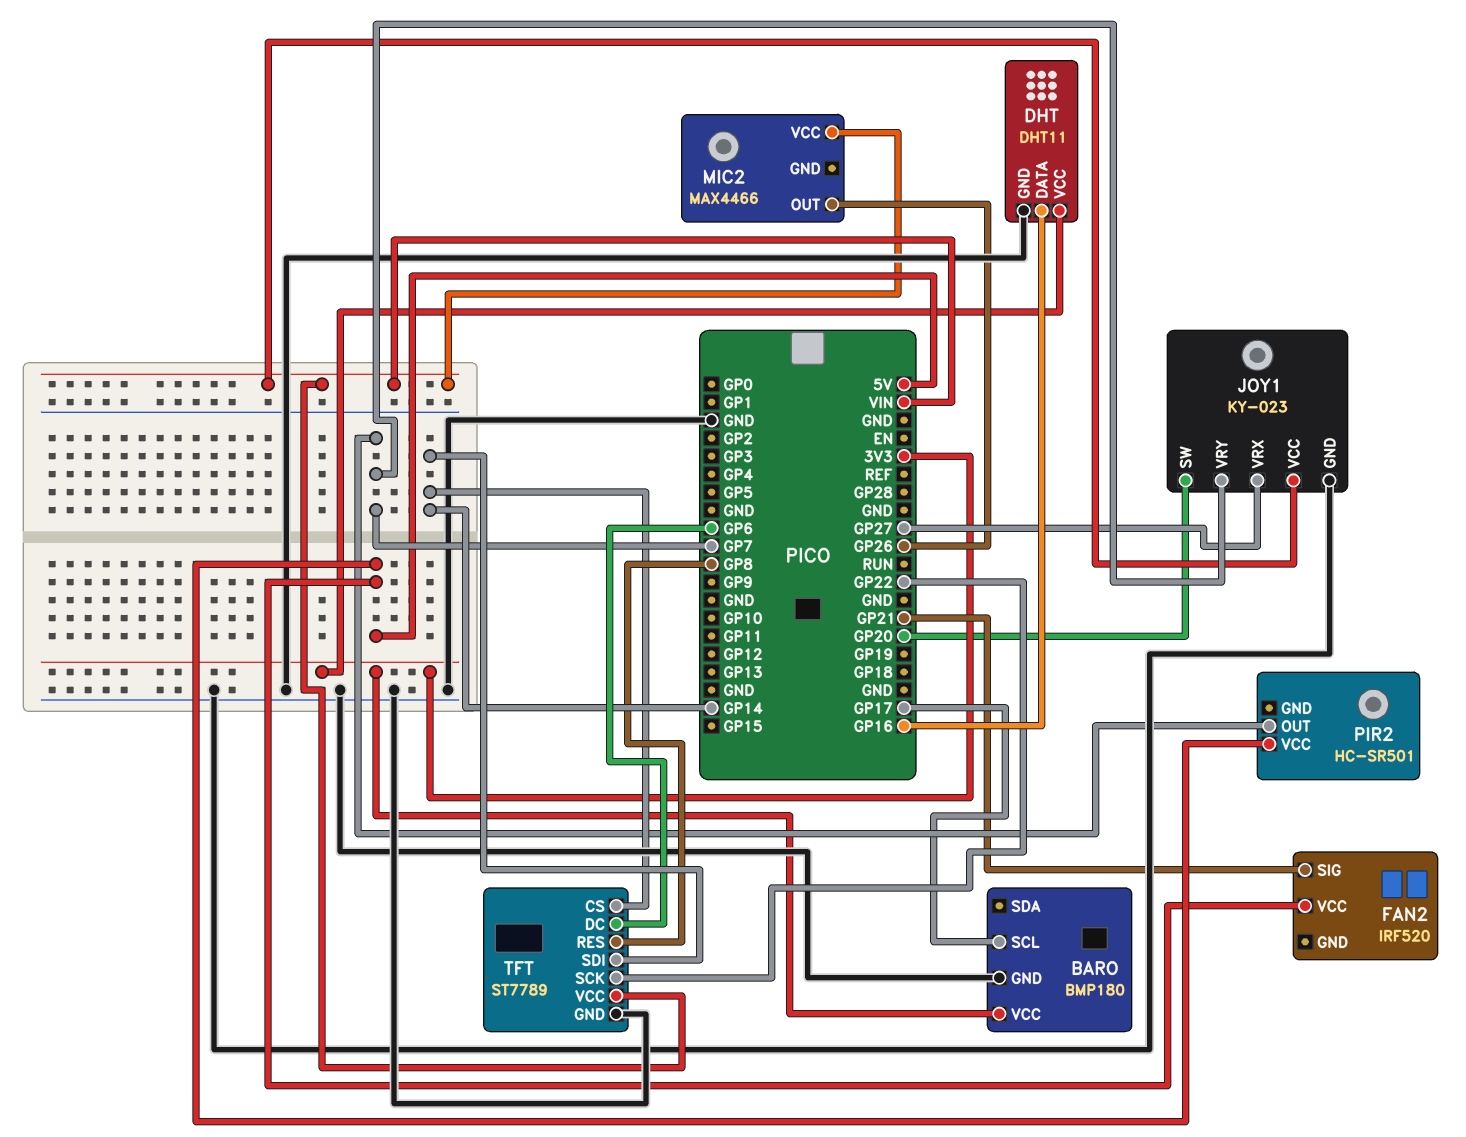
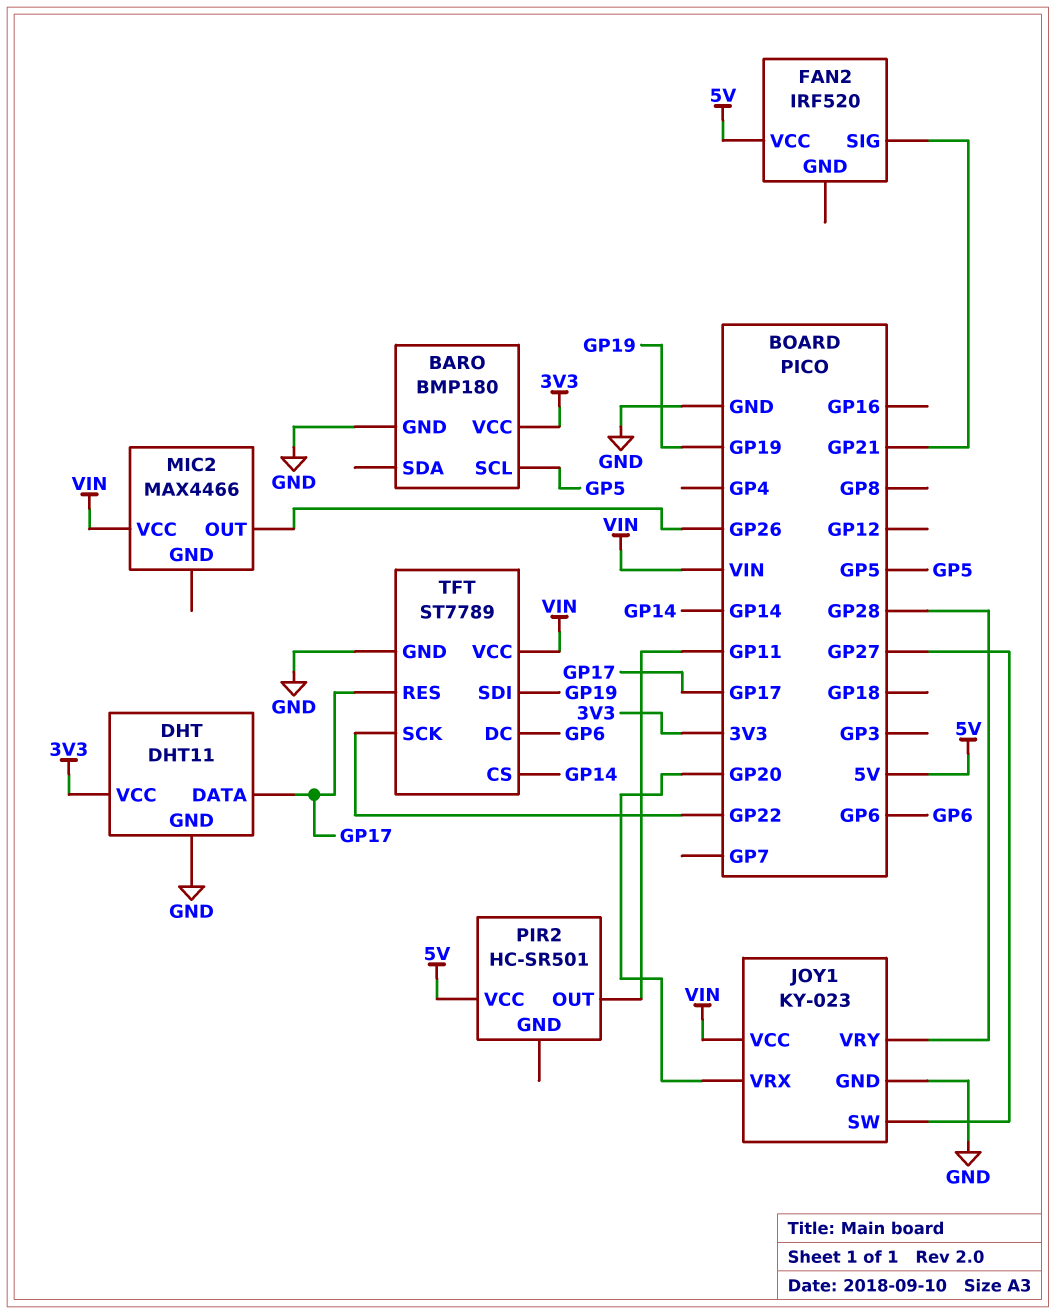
BARO pin SCL: GP17 -> GP5
DHT pin DATA: GP16 -> GP17
JOY1 pin SW: GP20 -> GP27
JOY1 pin VRX: GP27 -> GP20
JOY1 pin VRY: GP7 -> GP28
PIR2 pin OUT: GP7 -> GP11
TFT pin RES: GP8 -> GP17
TFT pin SDI: GP14 -> GP19

